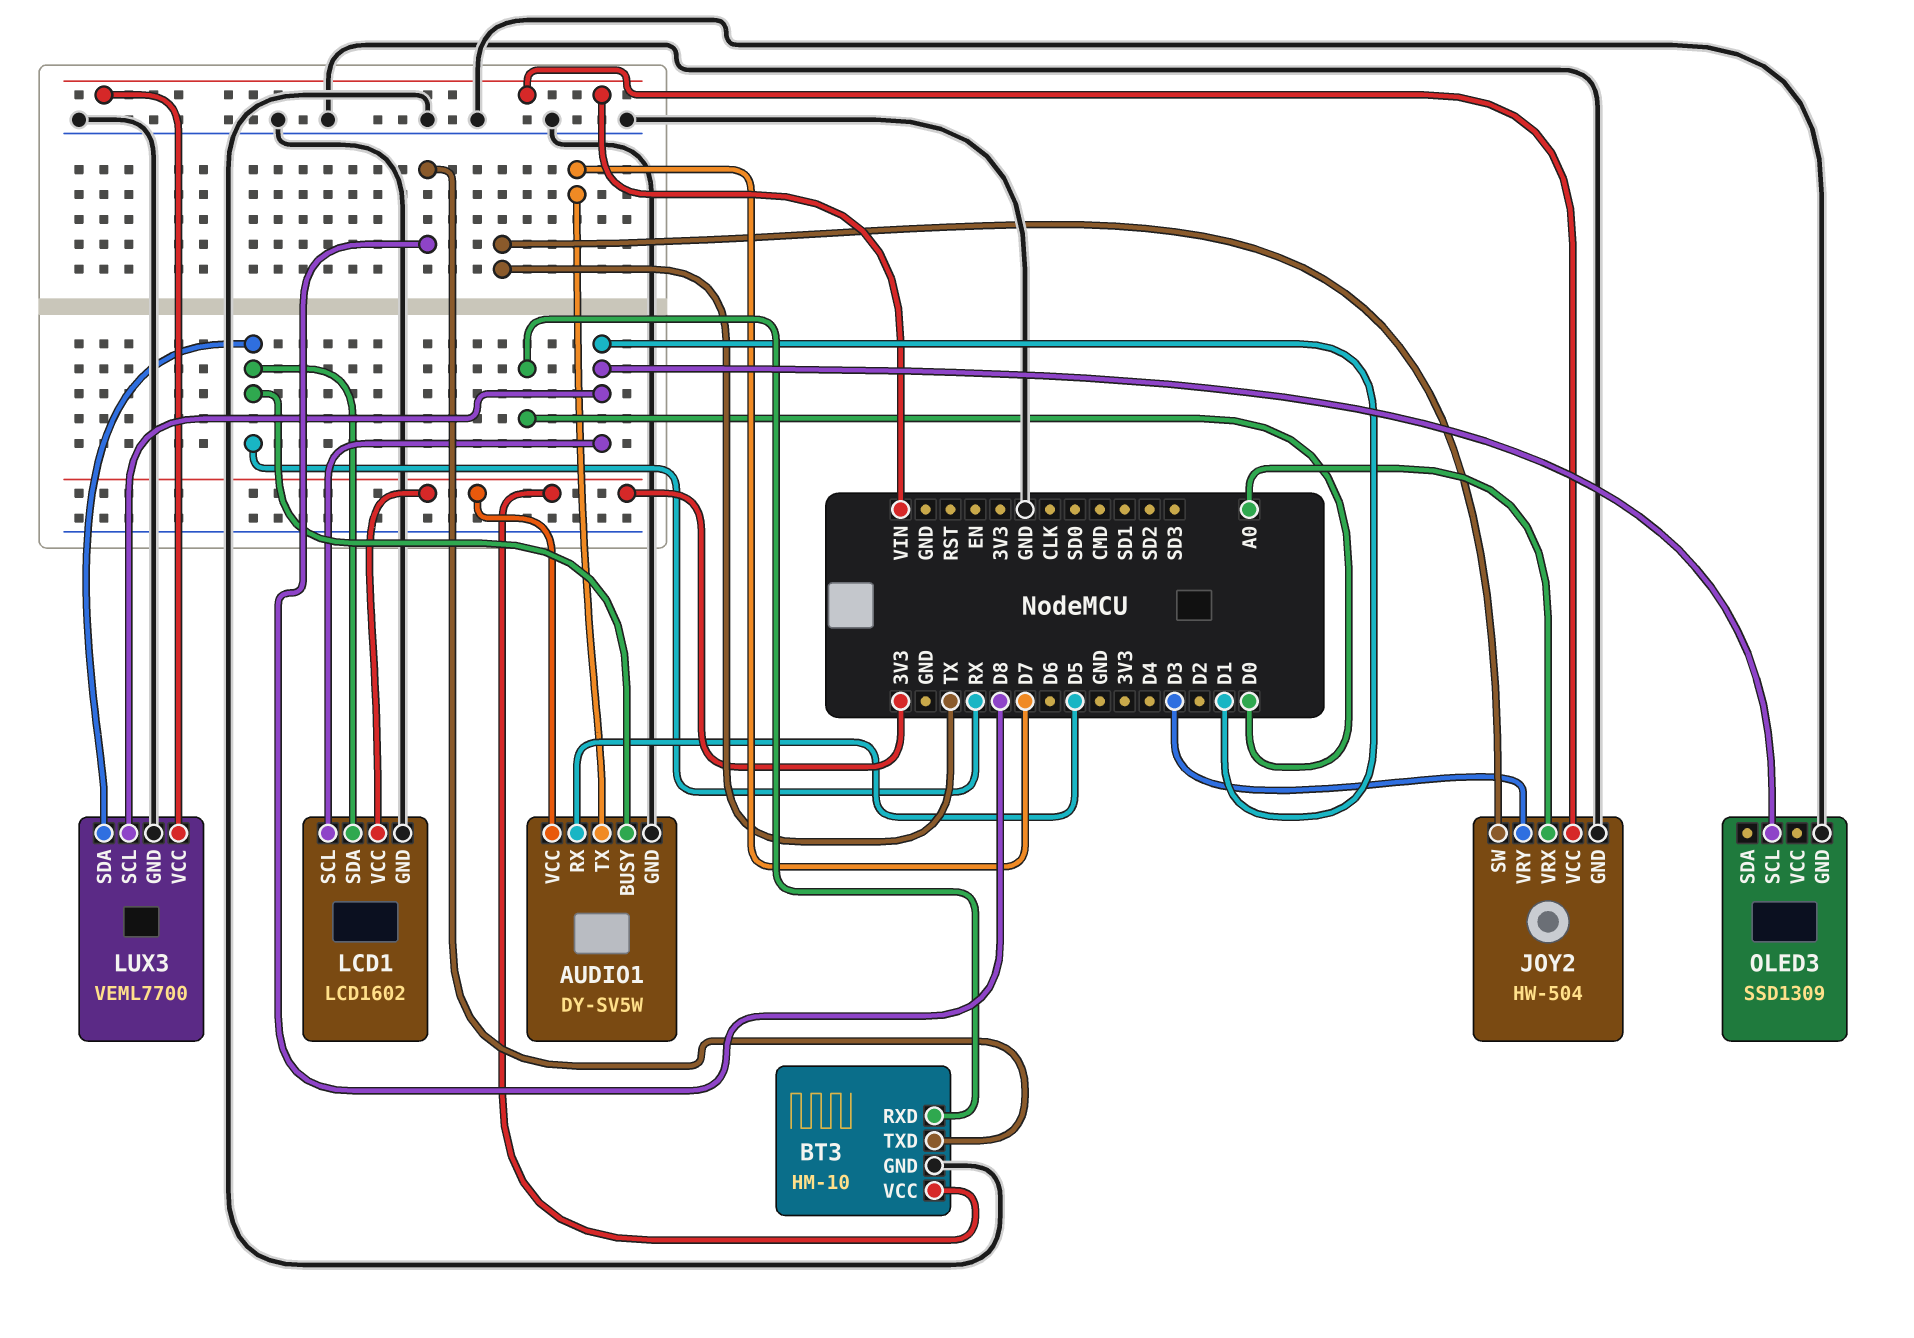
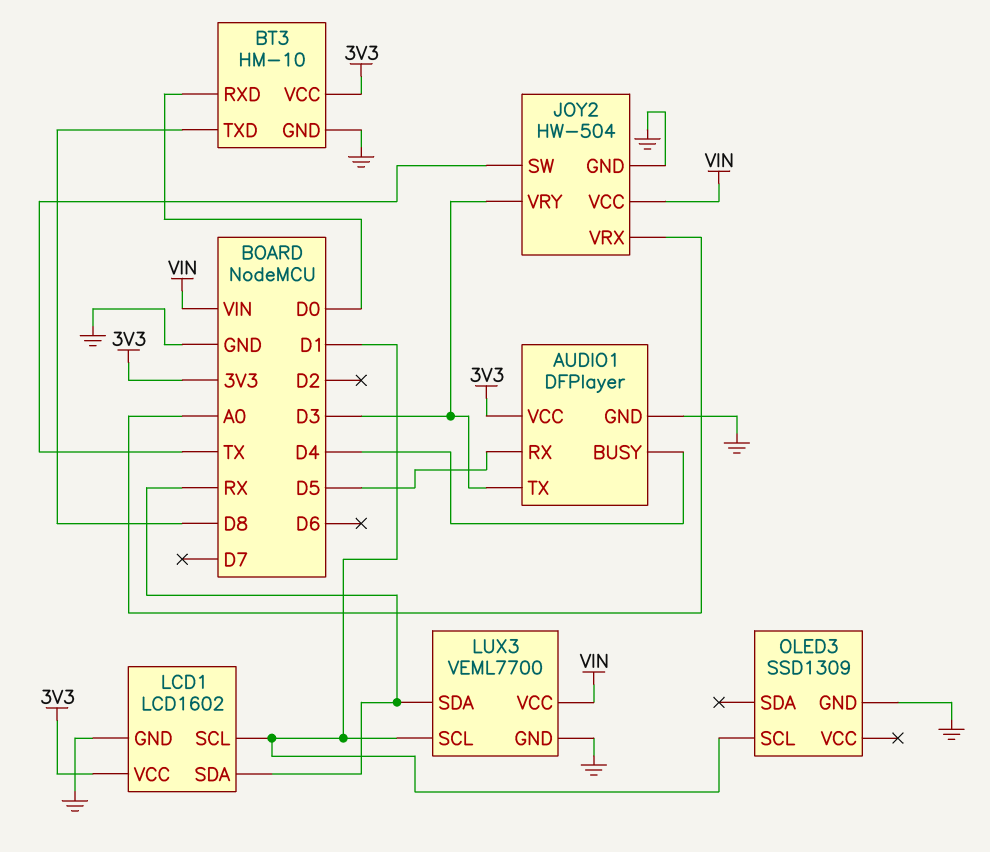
AUDIO1: DY-SV5W -> DFPlayer
AUDIO1 pin BUSY: RX -> D4
AUDIO1 pin TX: D7 -> D3

